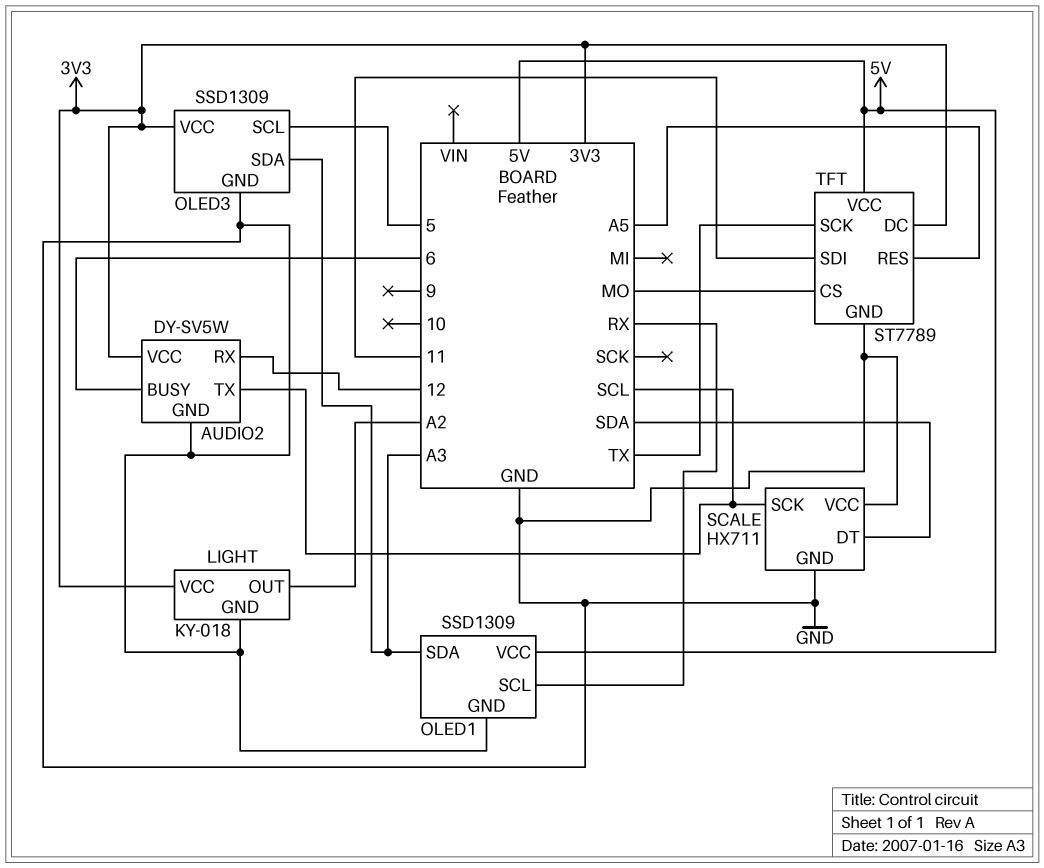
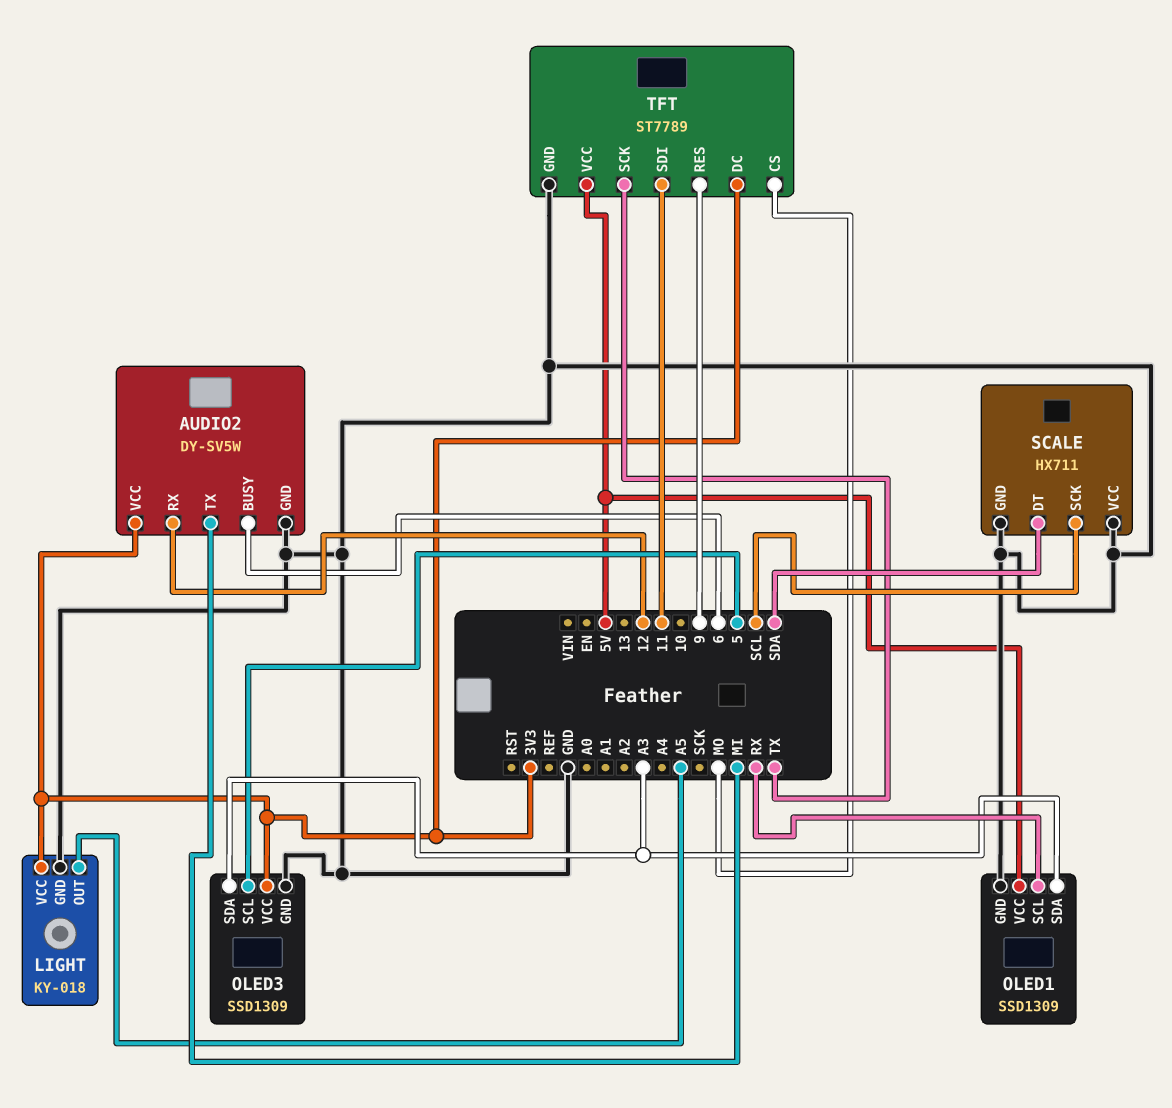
AUDIO2 pin TX: SCL -> MI
LIGHT pin OUT: A2 -> A5
TFT pin RES: A5 -> 9

